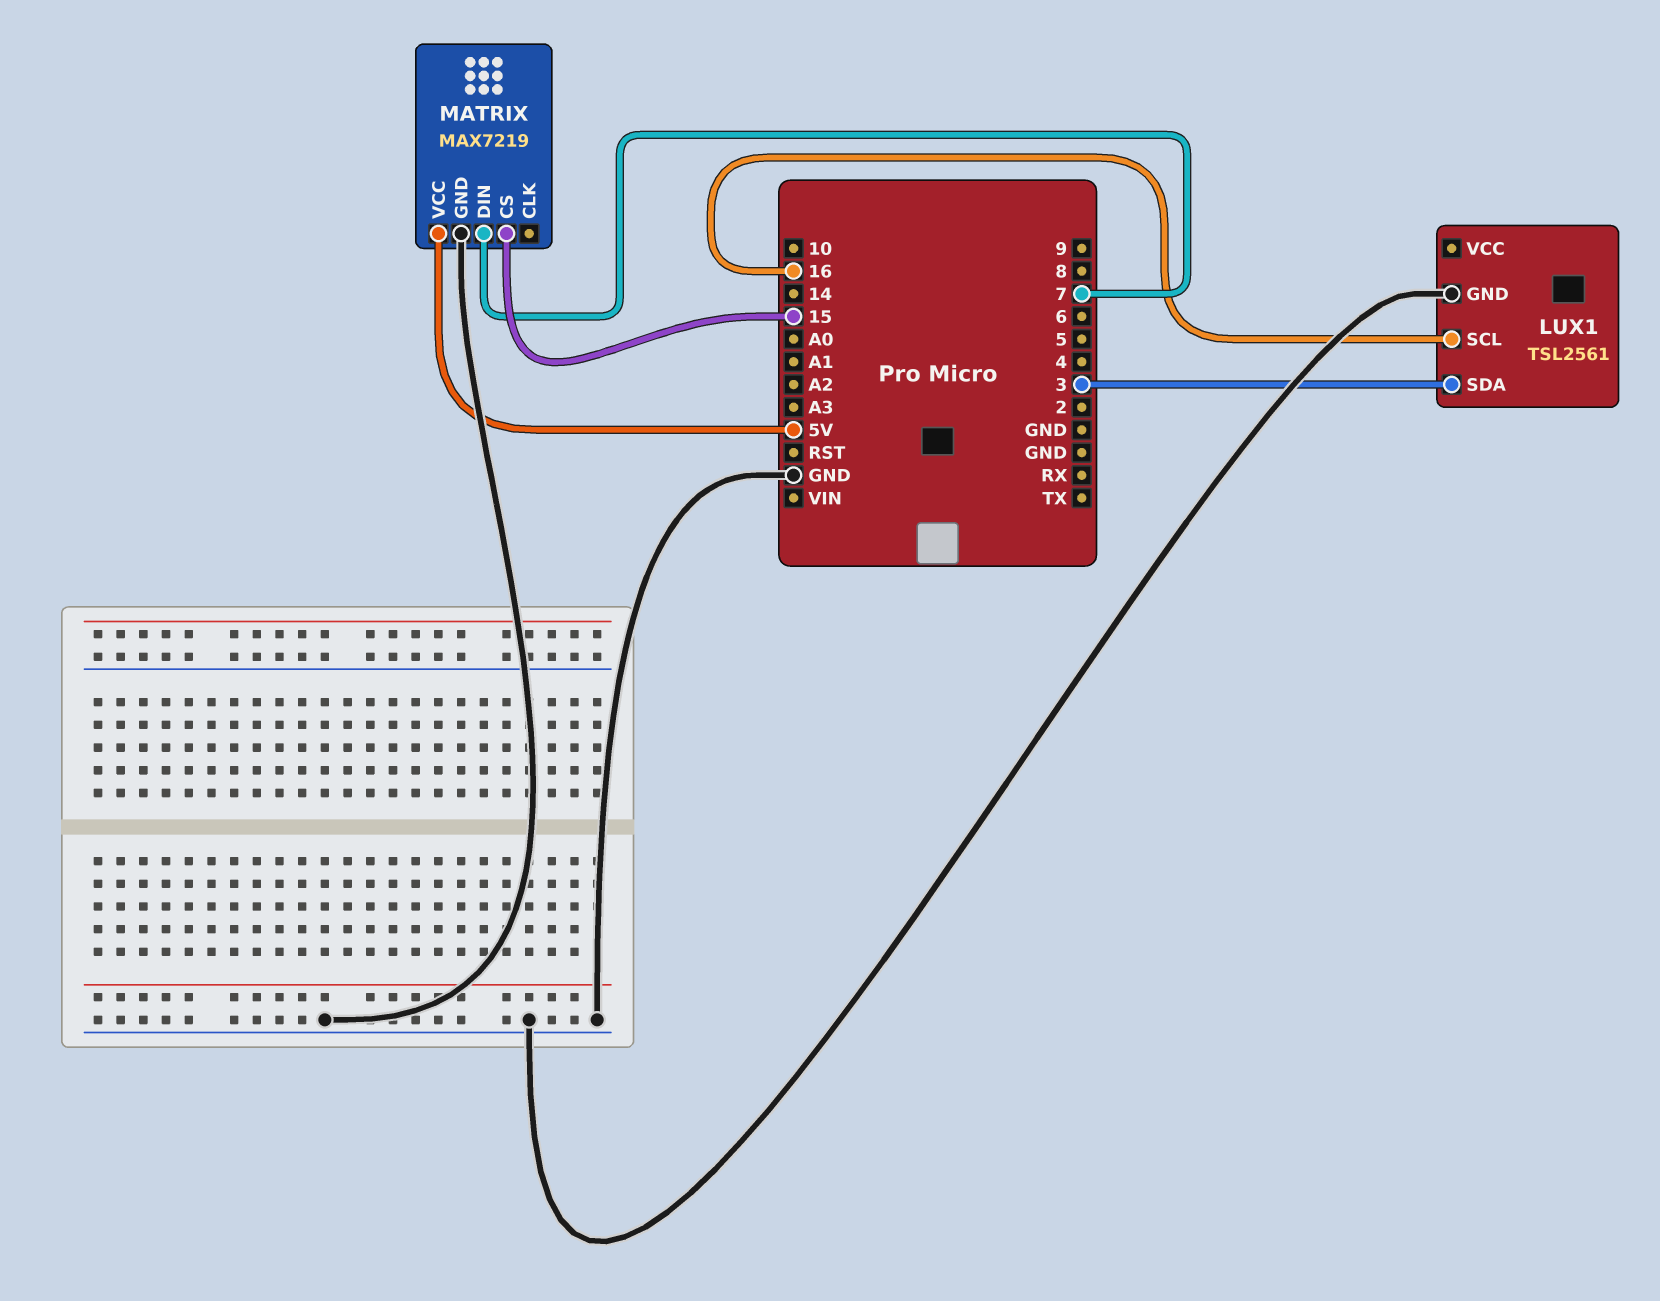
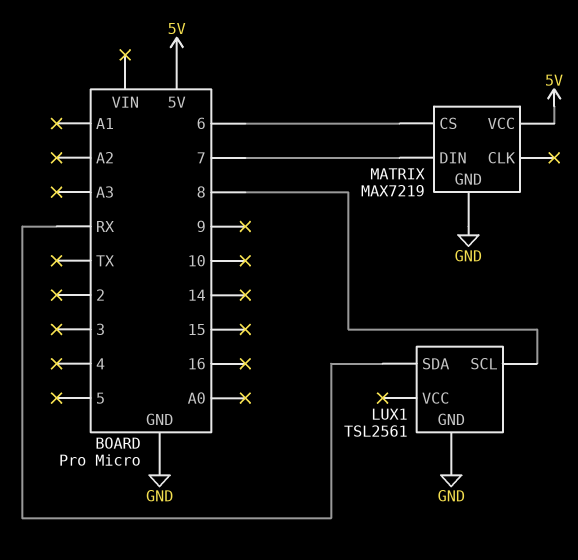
LUX1 pin SCL: 16 -> 8
LUX1 pin SDA: 3 -> RX
MATRIX pin CS: 15 -> 6

